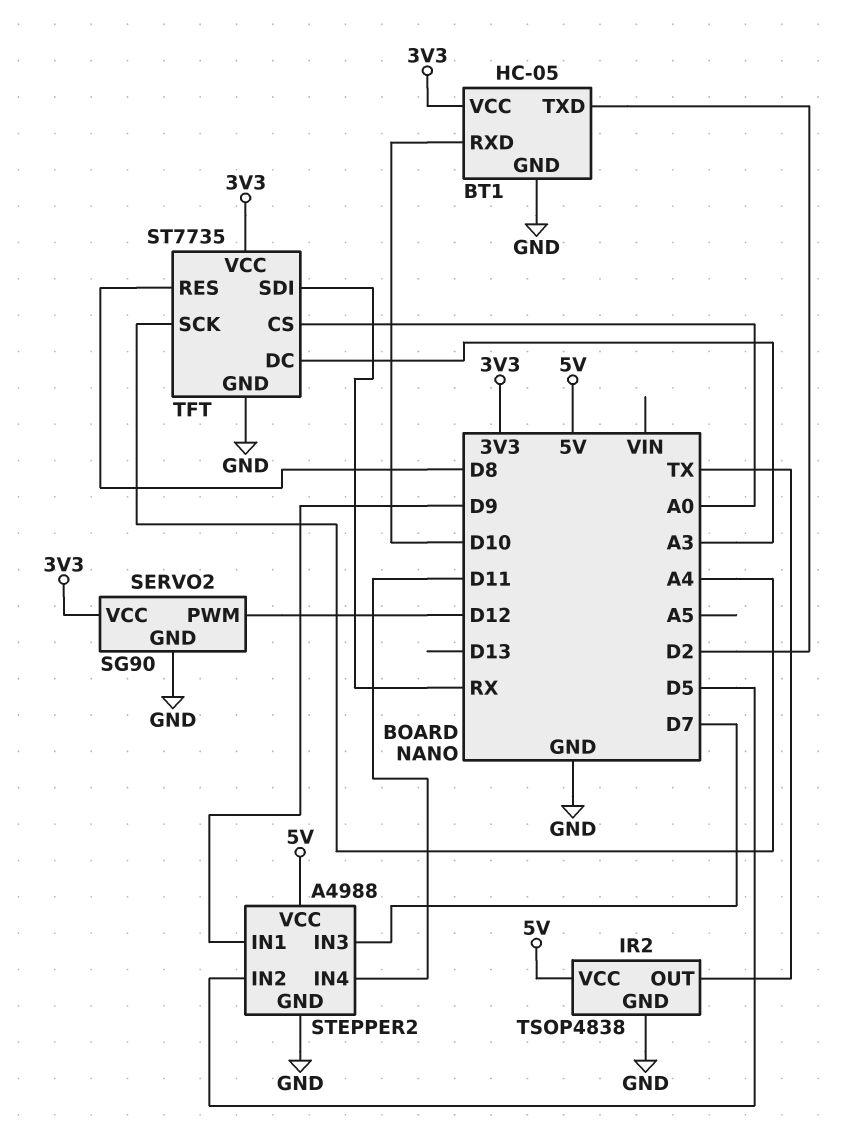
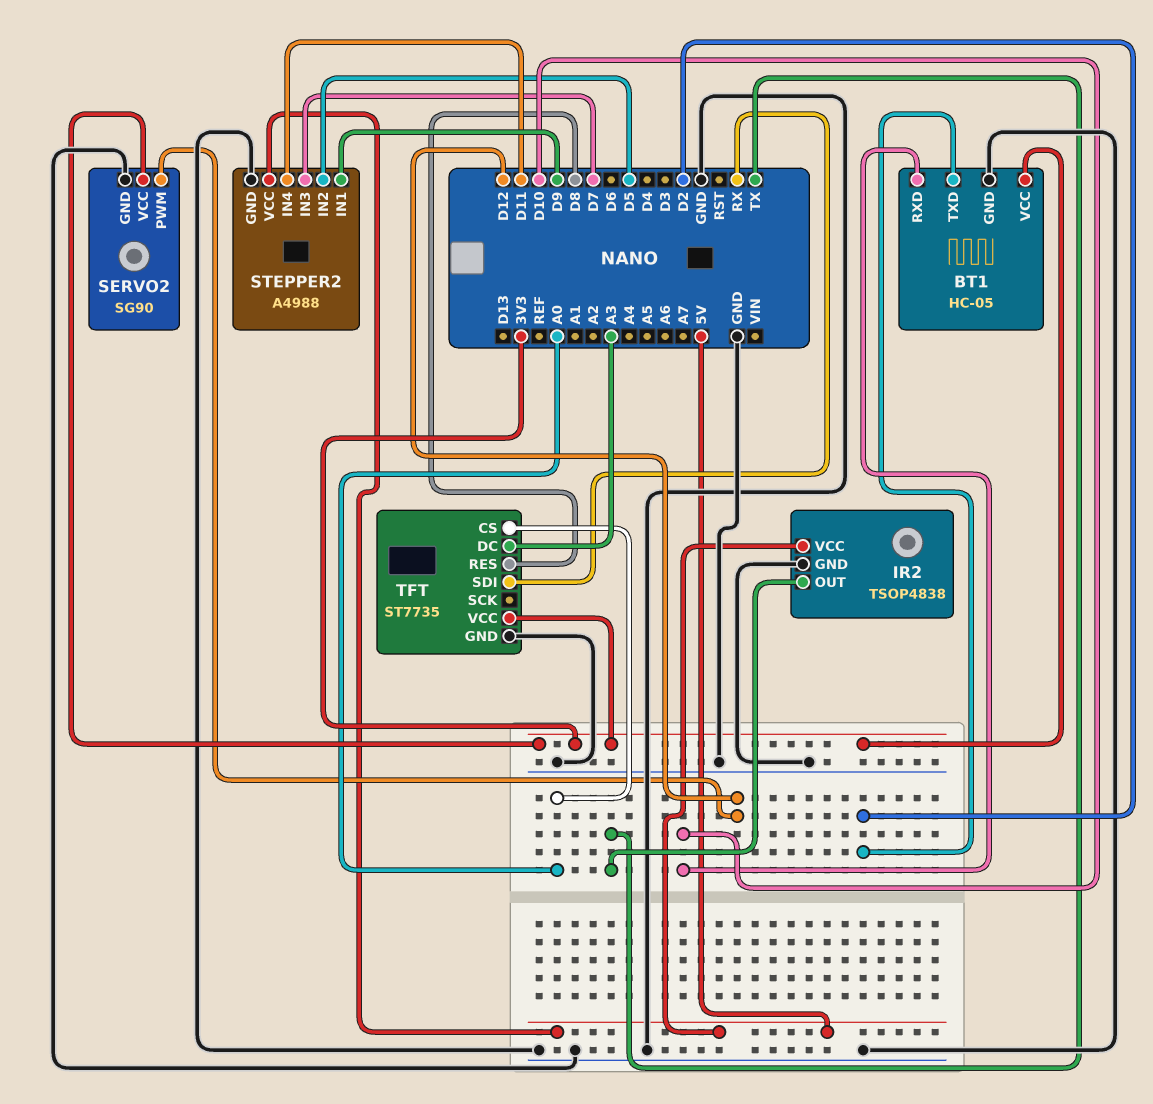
TFT pin SCK: A4 -> none

